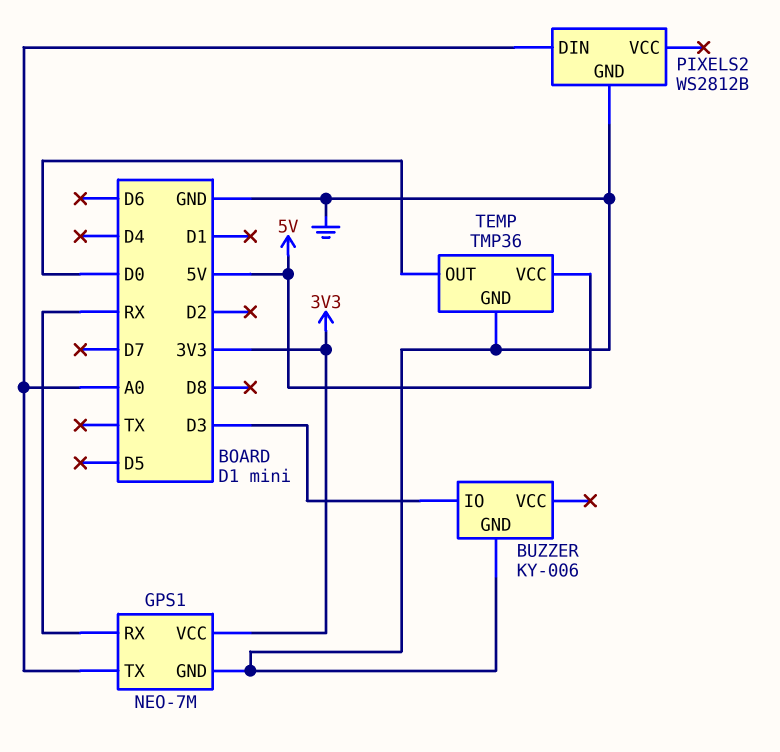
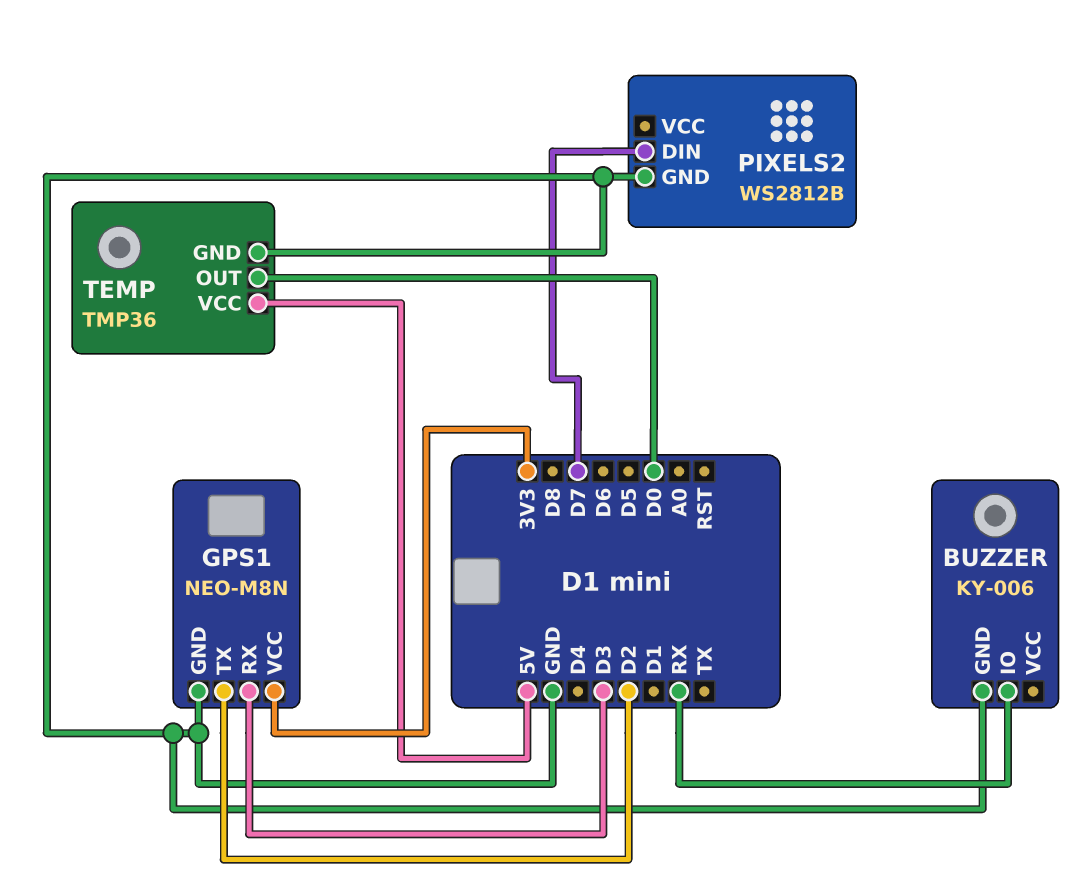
BUZZER pin IO: D3 -> RX
GPS1: NEO-7M -> NEO-M8N
GPS1 pin RX: RX -> D3
GPS1 pin TX: A0 -> D2
PIXELS2 pin DIN: A0 -> D7

